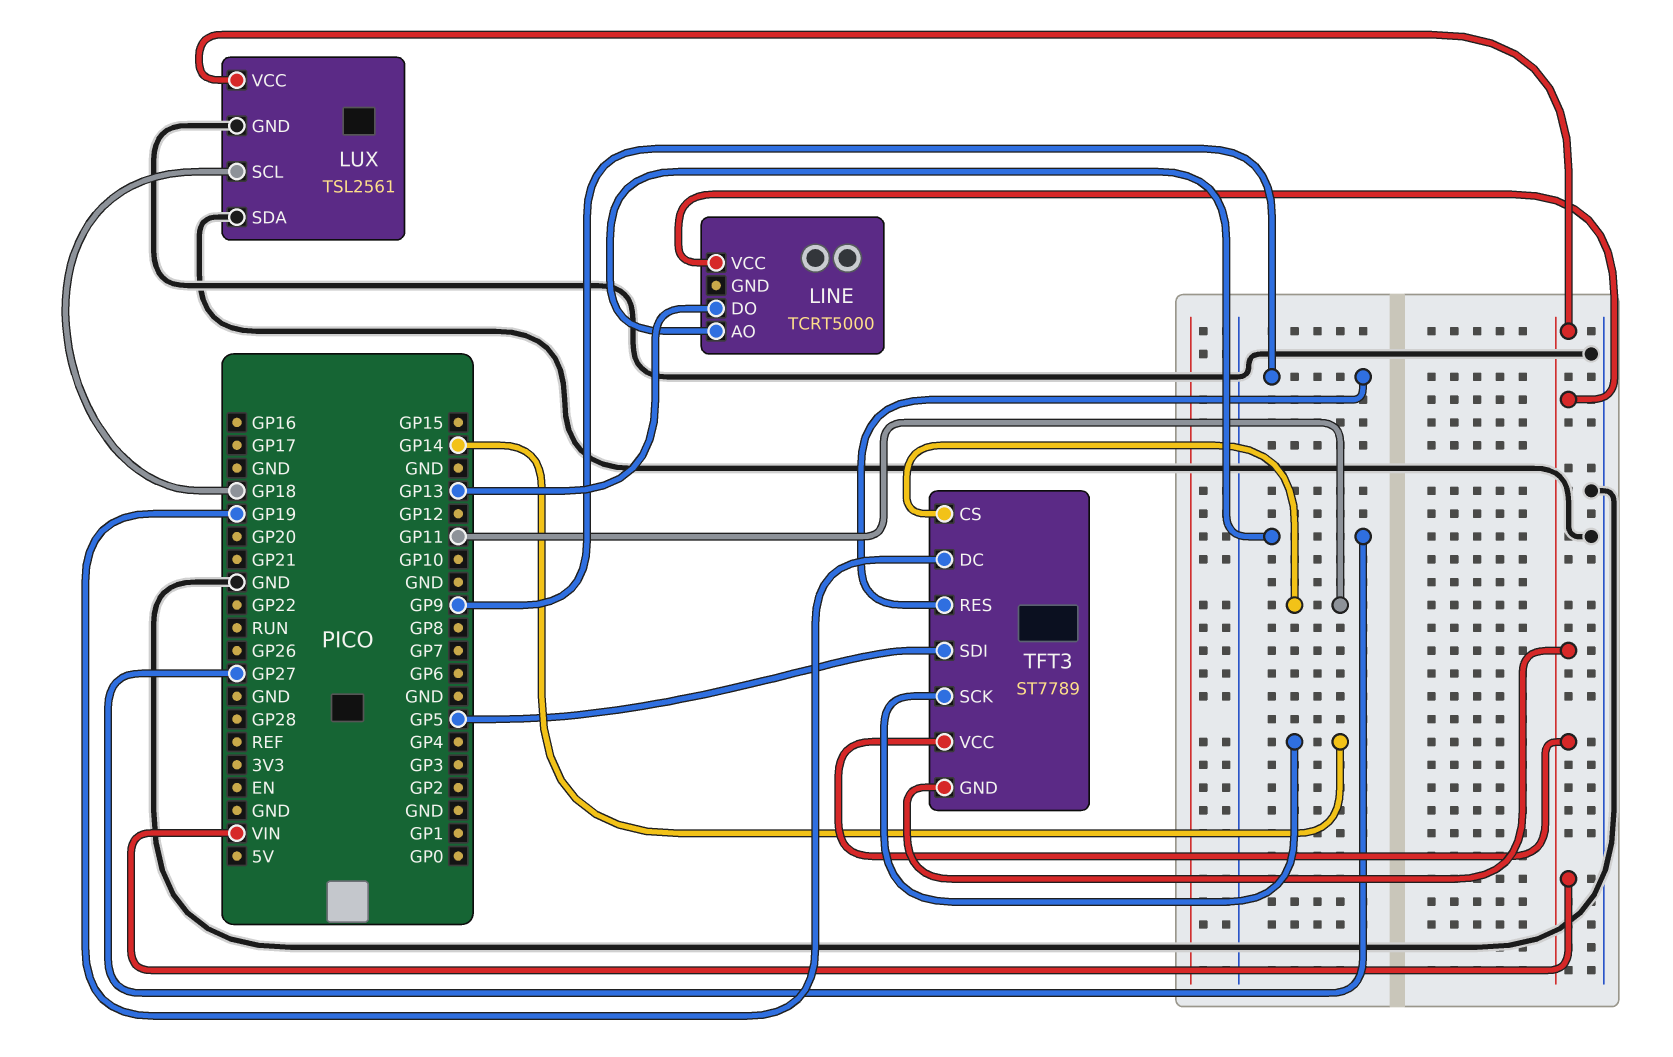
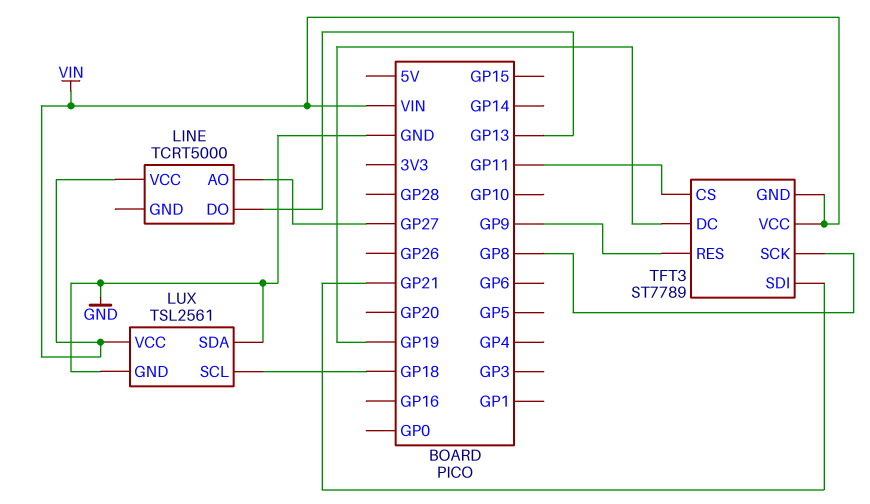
TFT3 pin SCK: GP14 -> GP8
TFT3 pin SDI: GP5 -> GP21

